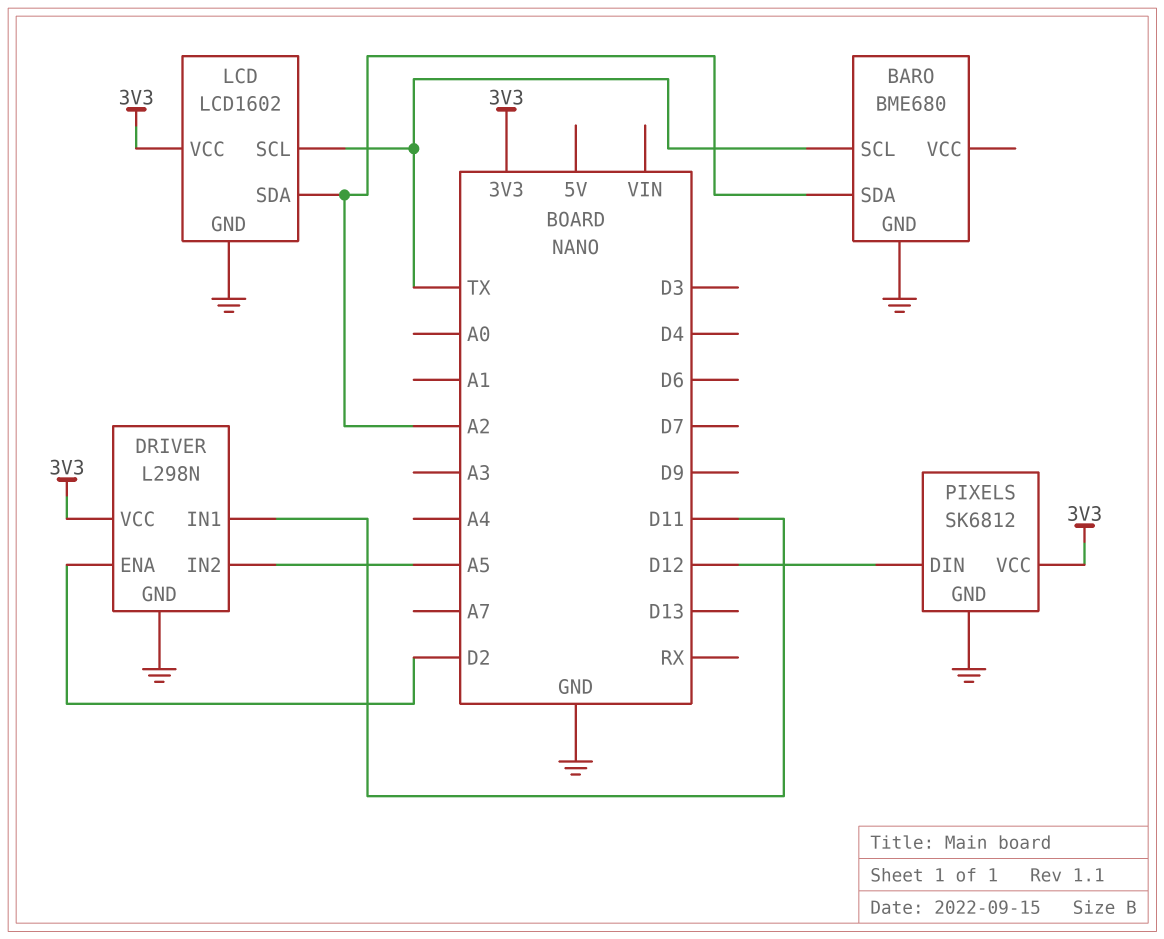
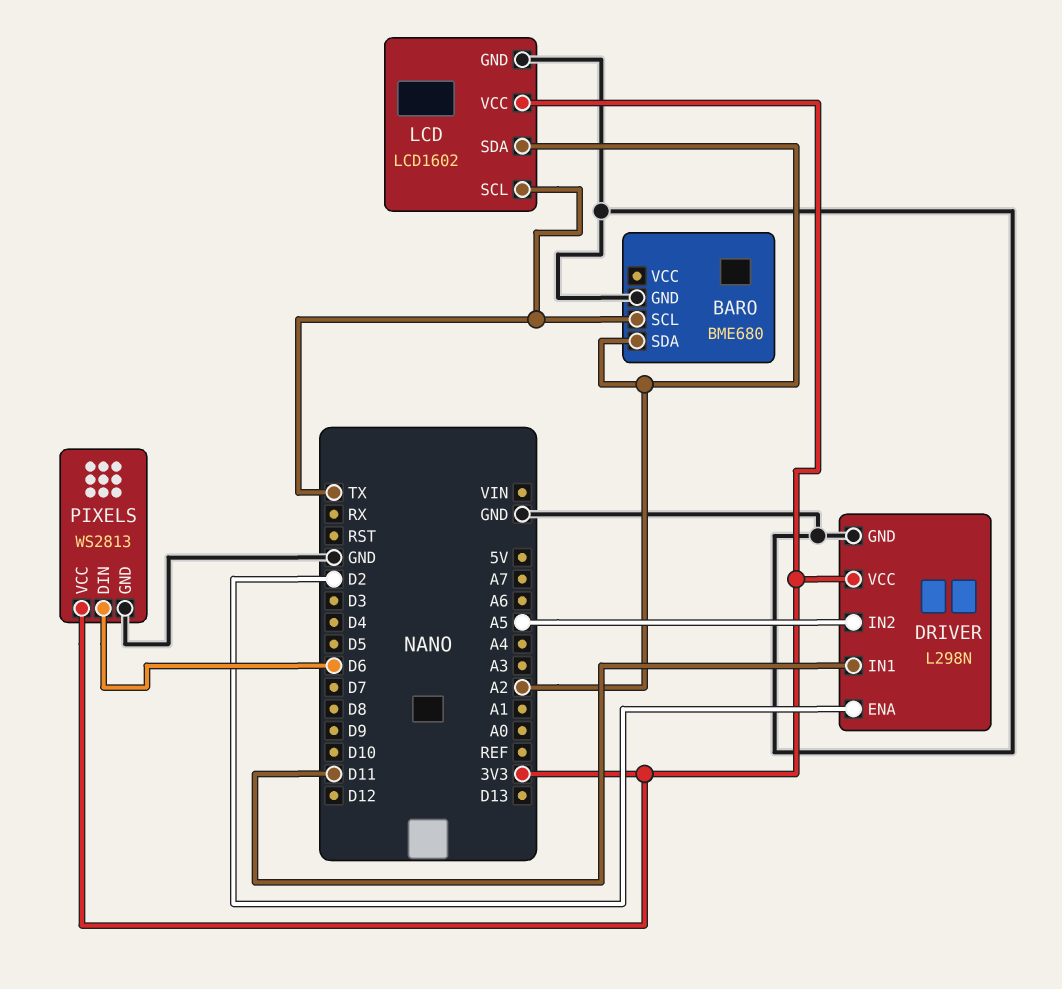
PIXELS: SK6812 -> WS2813
PIXELS pin DIN: D12 -> D6

